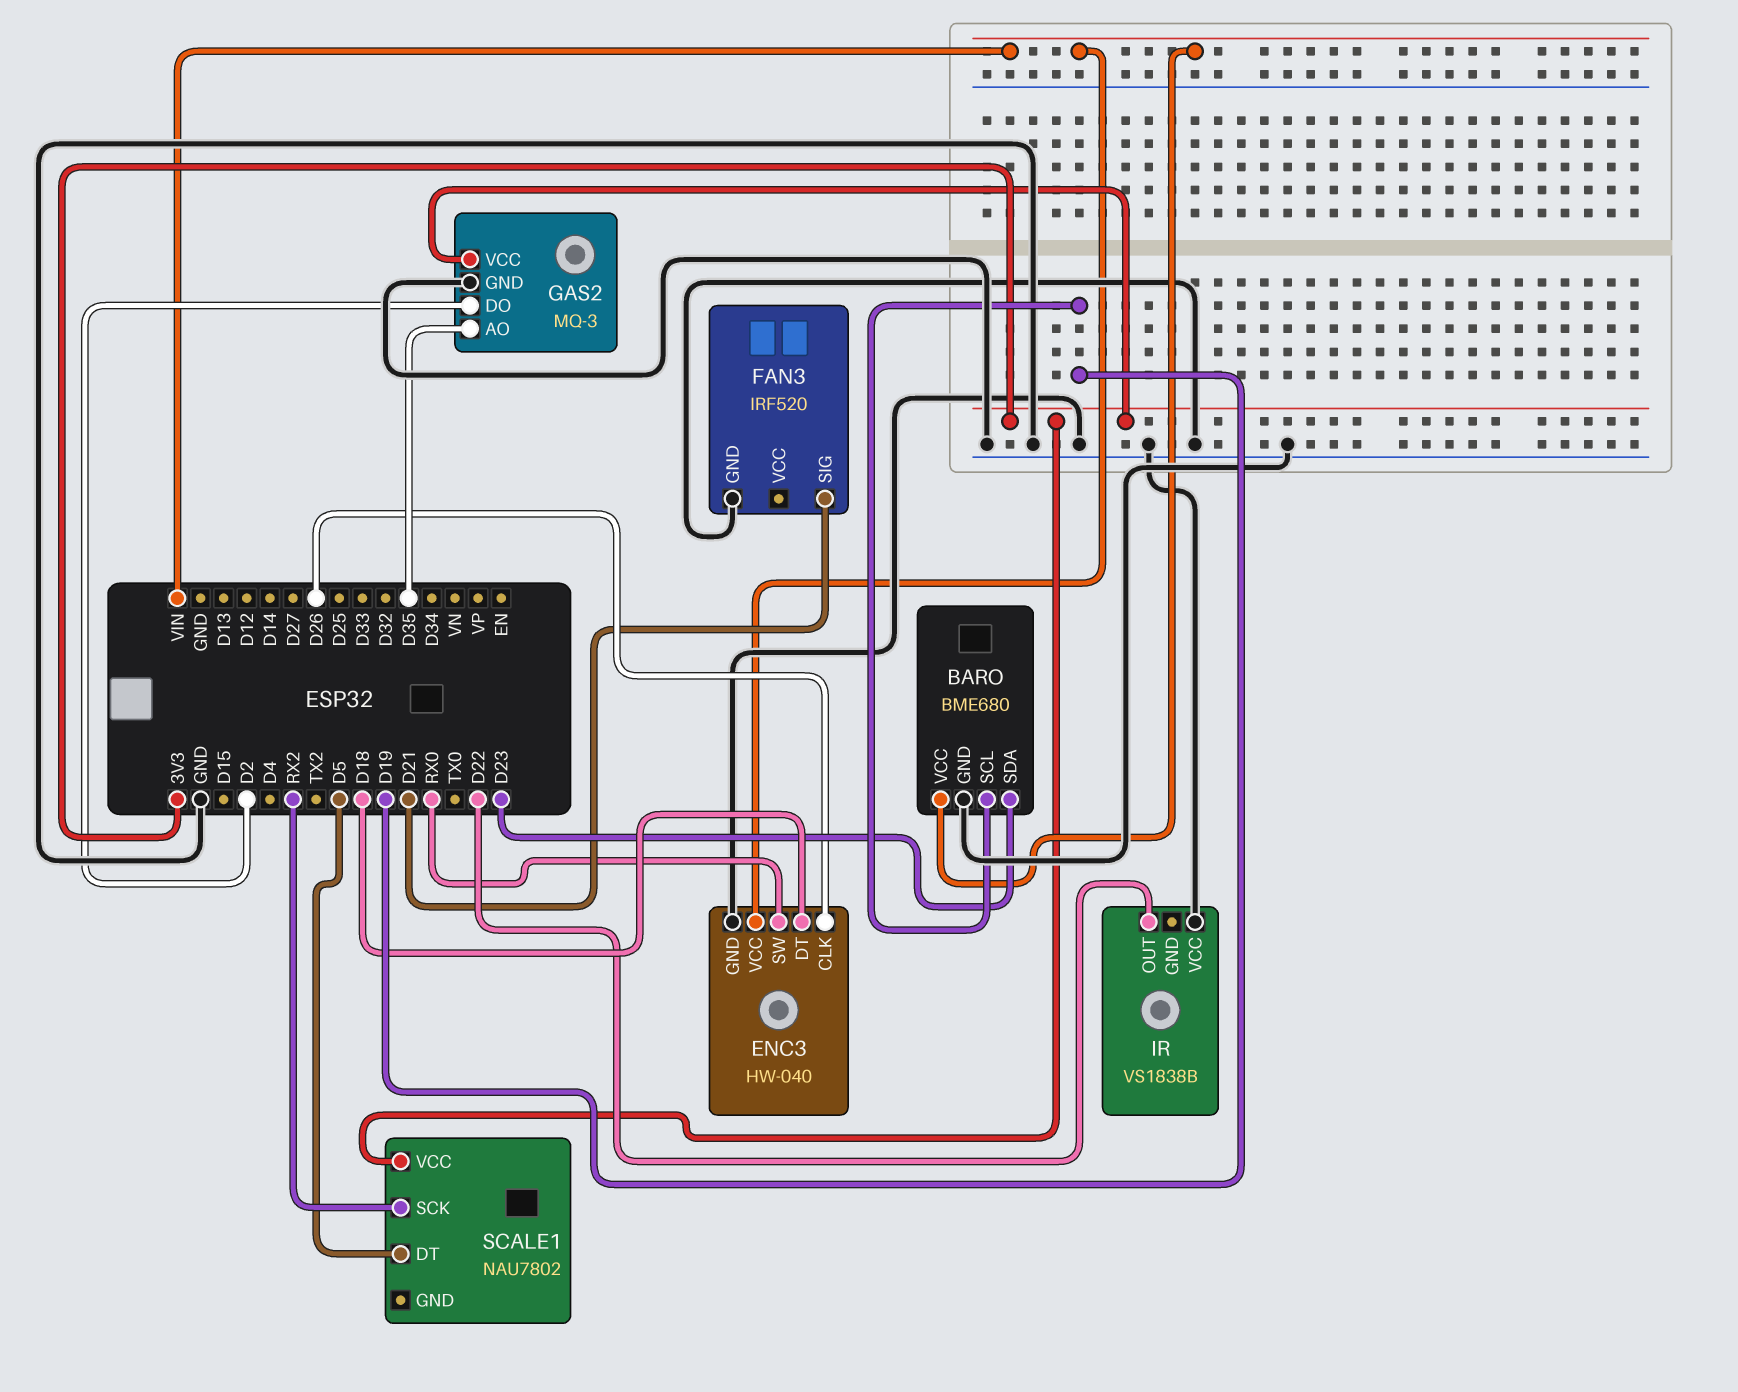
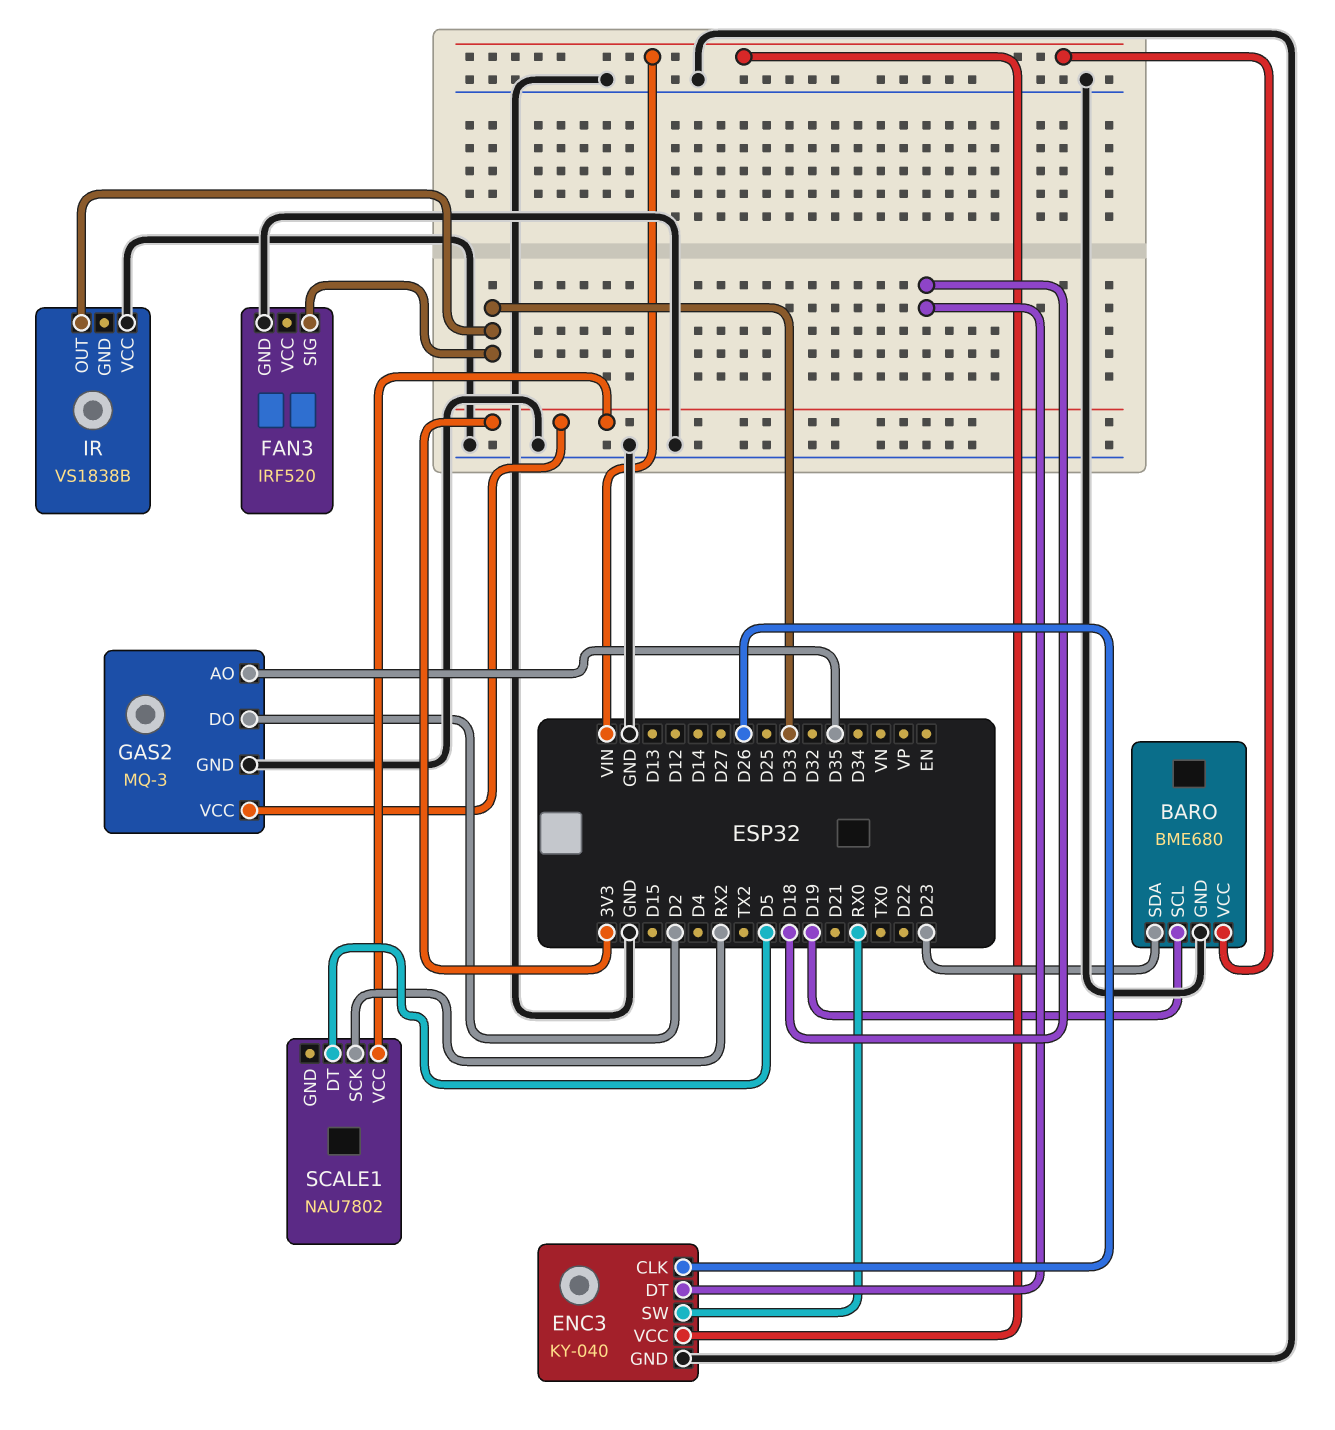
ENC3: HW-040 -> KY-040
FAN3 pin SIG: D21 -> D33
IR pin OUT: D22 -> D33

